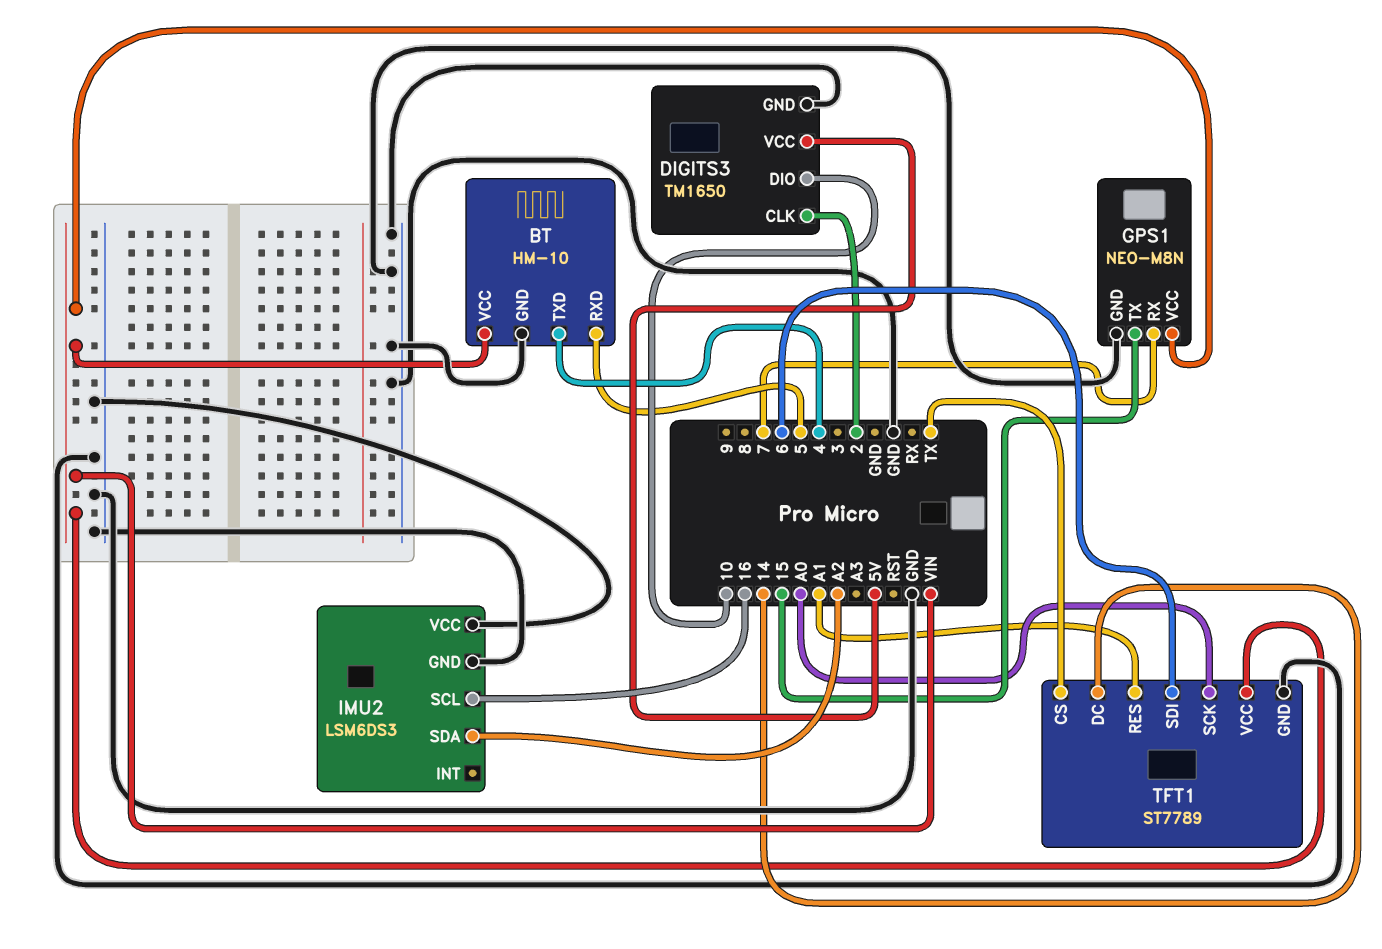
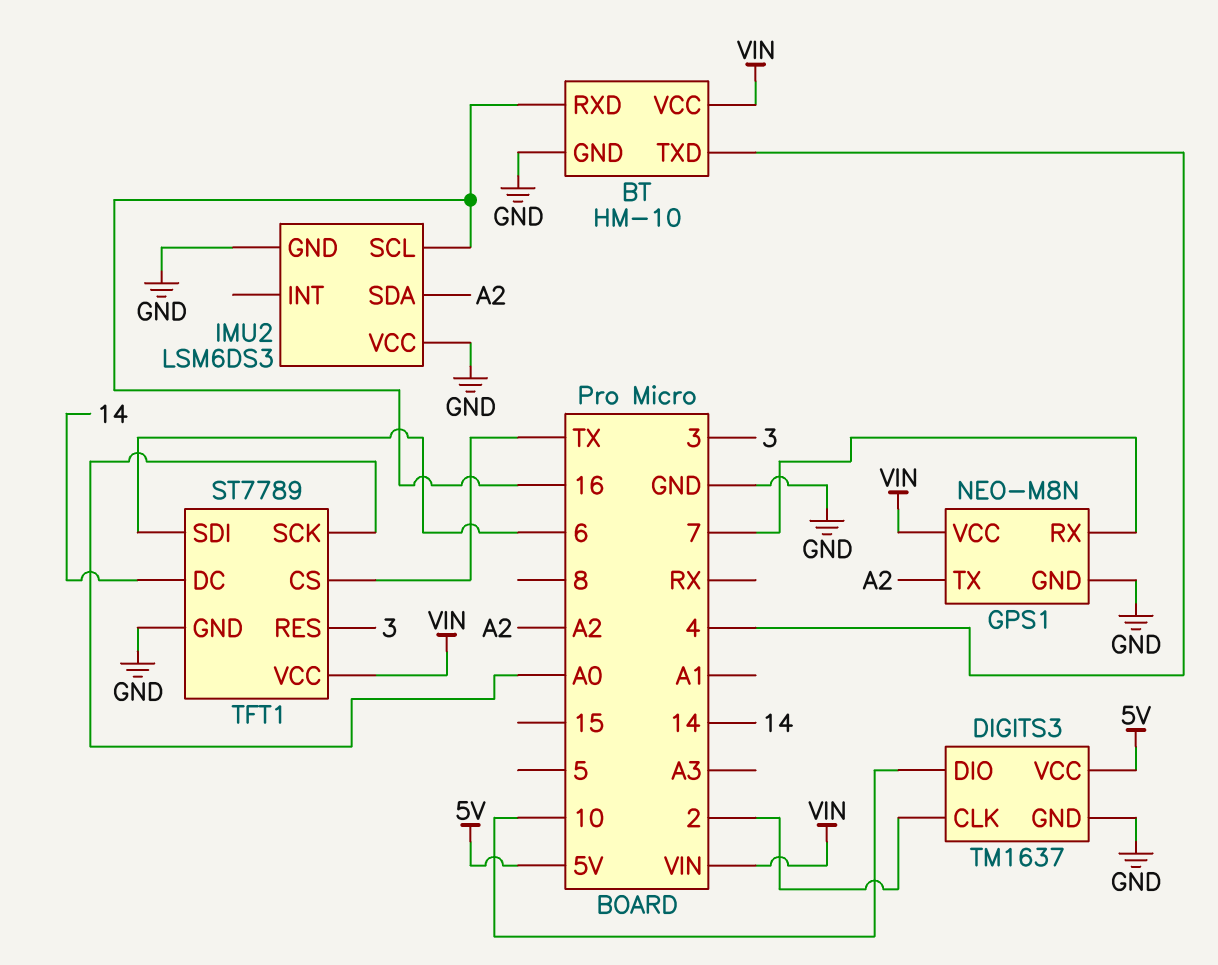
BT pin RXD: 5 -> 16
DIGITS3: TM1650 -> TM1637
GPS1 pin TX: 15 -> A2
TFT1 pin RES: A1 -> 3

